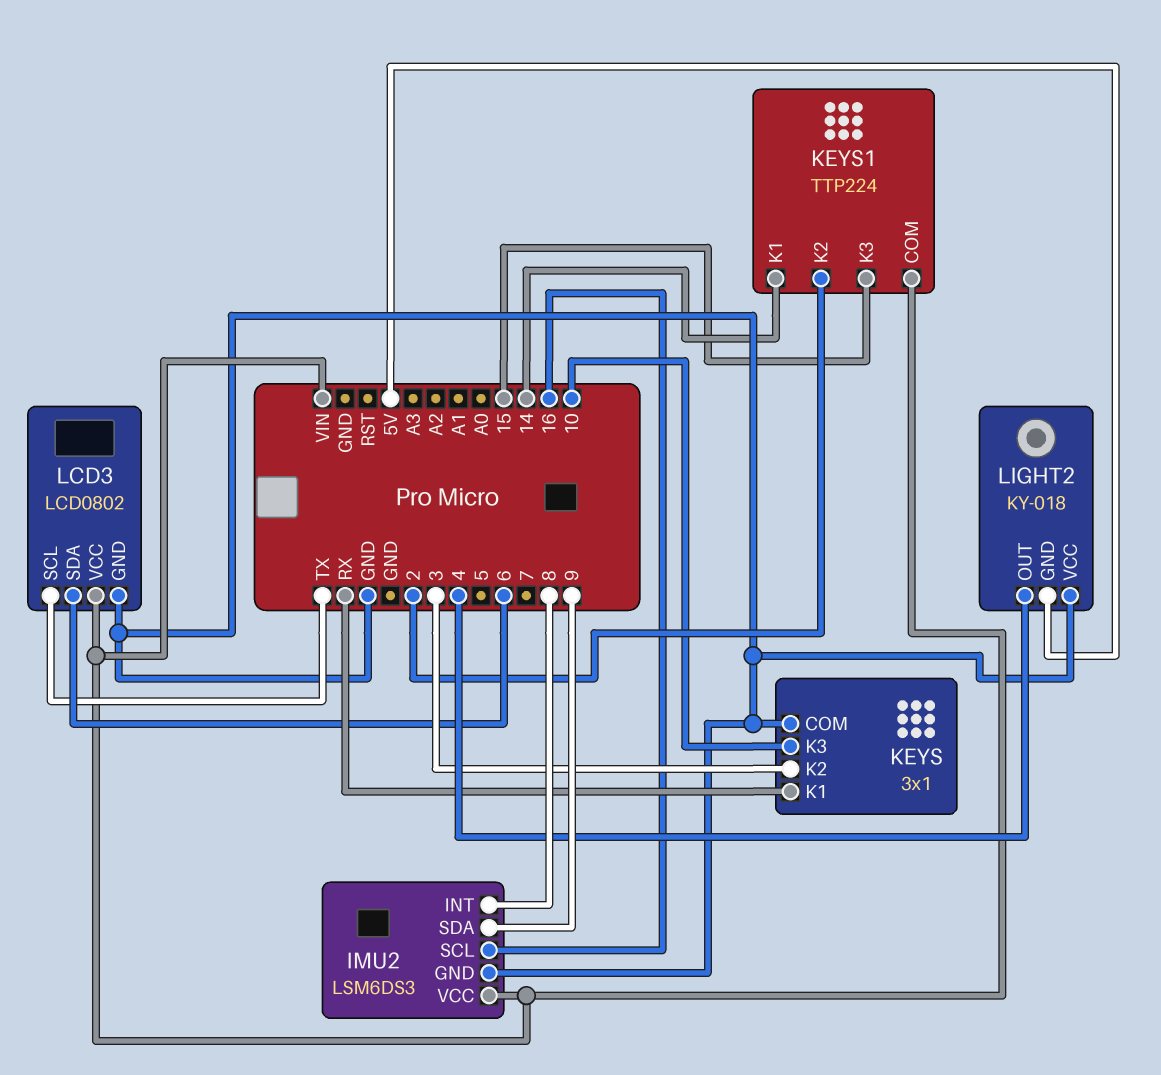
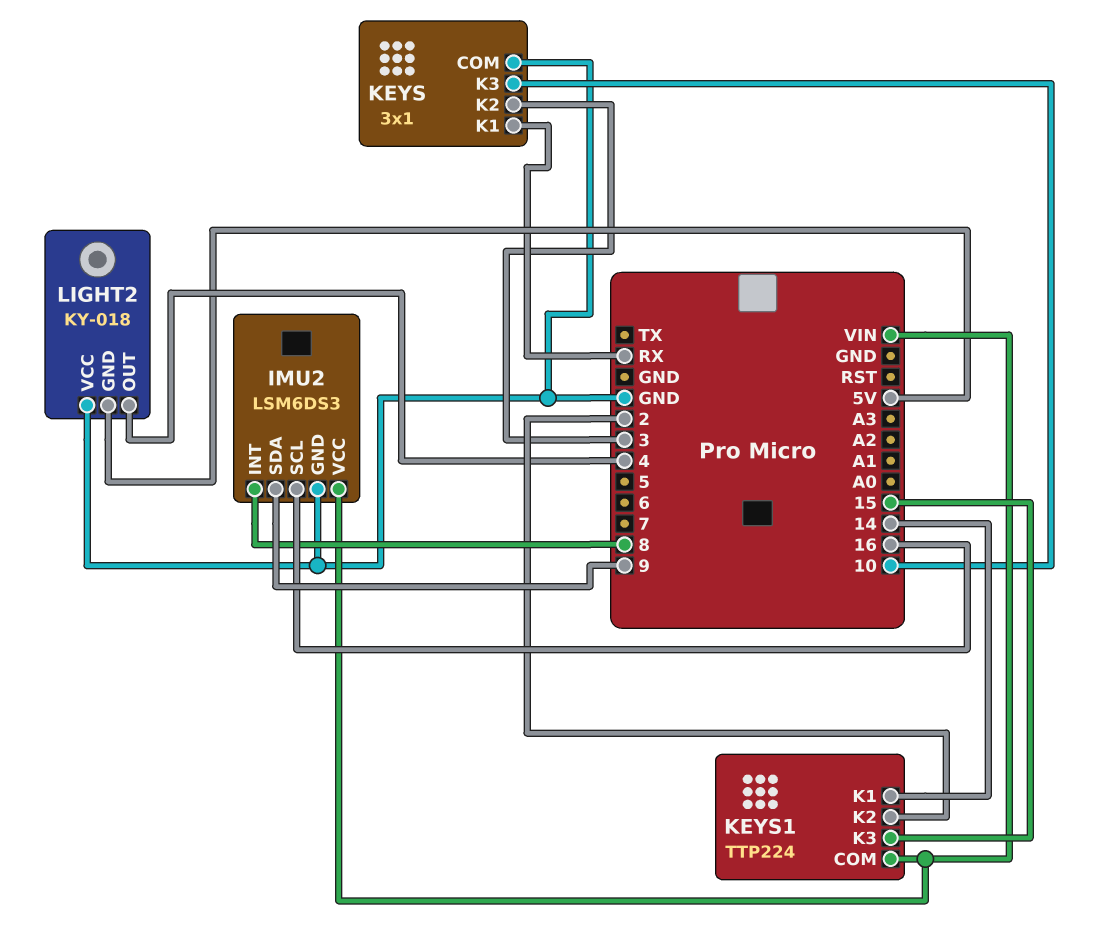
LCD3: LCD0802 -> none
LCD3 pin GND: GND -> none
LCD3 pin SCL: TX -> none
LCD3 pin SDA: 6 -> none
LCD3 pin VCC: VIN -> none

